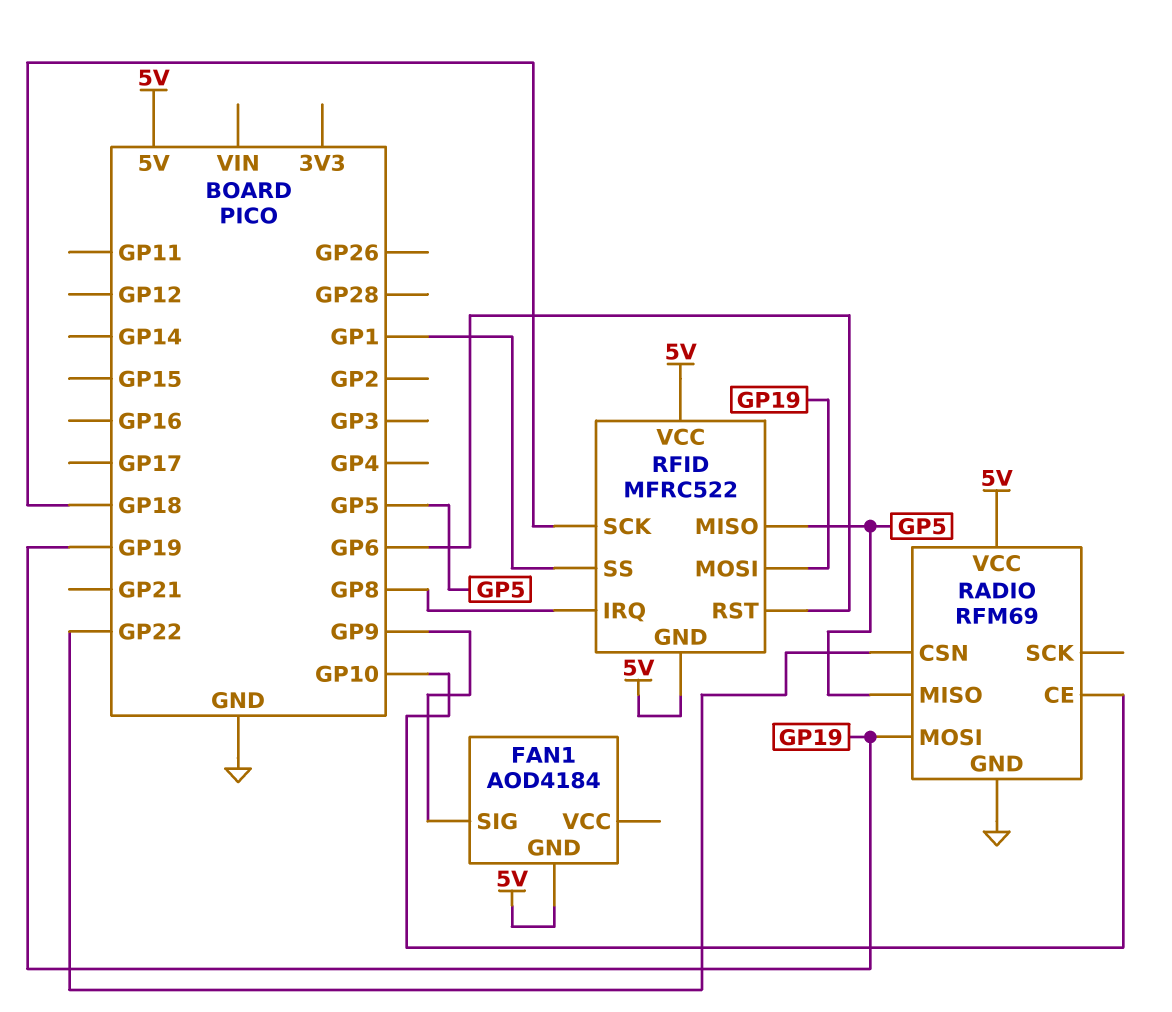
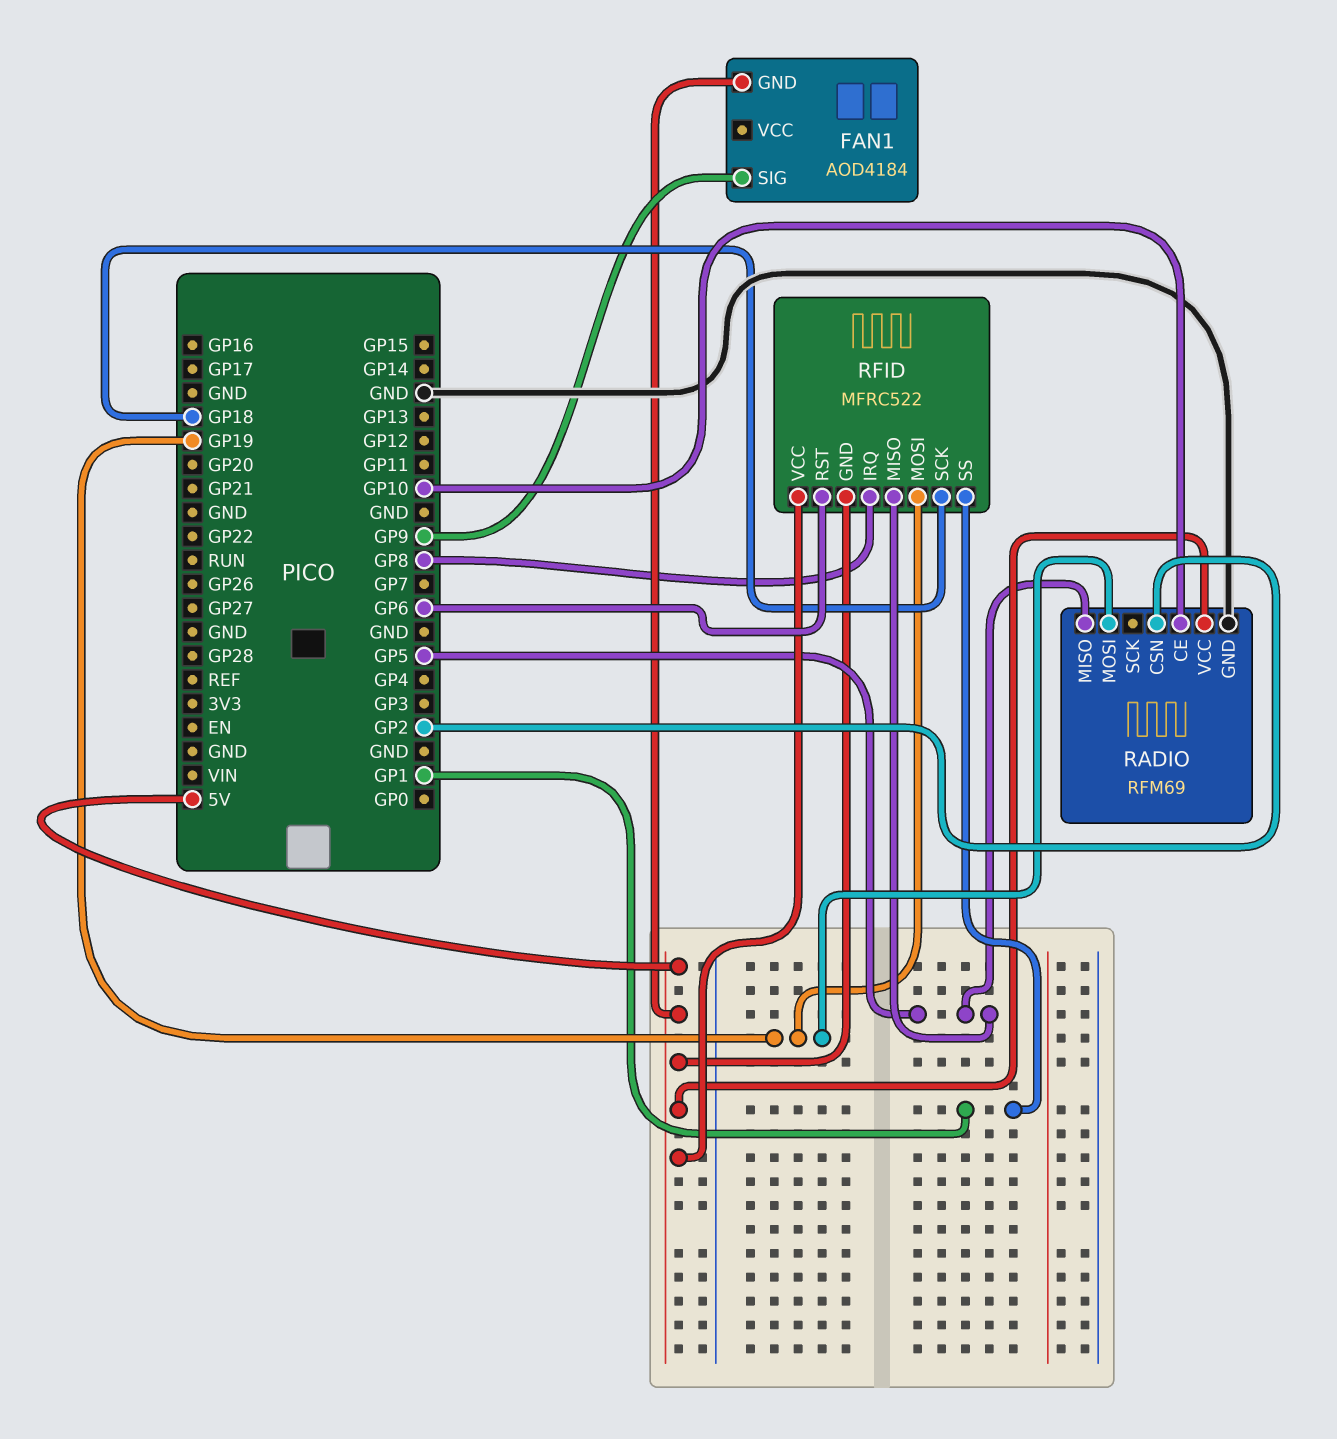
RADIO pin CSN: GP22 -> GP2

